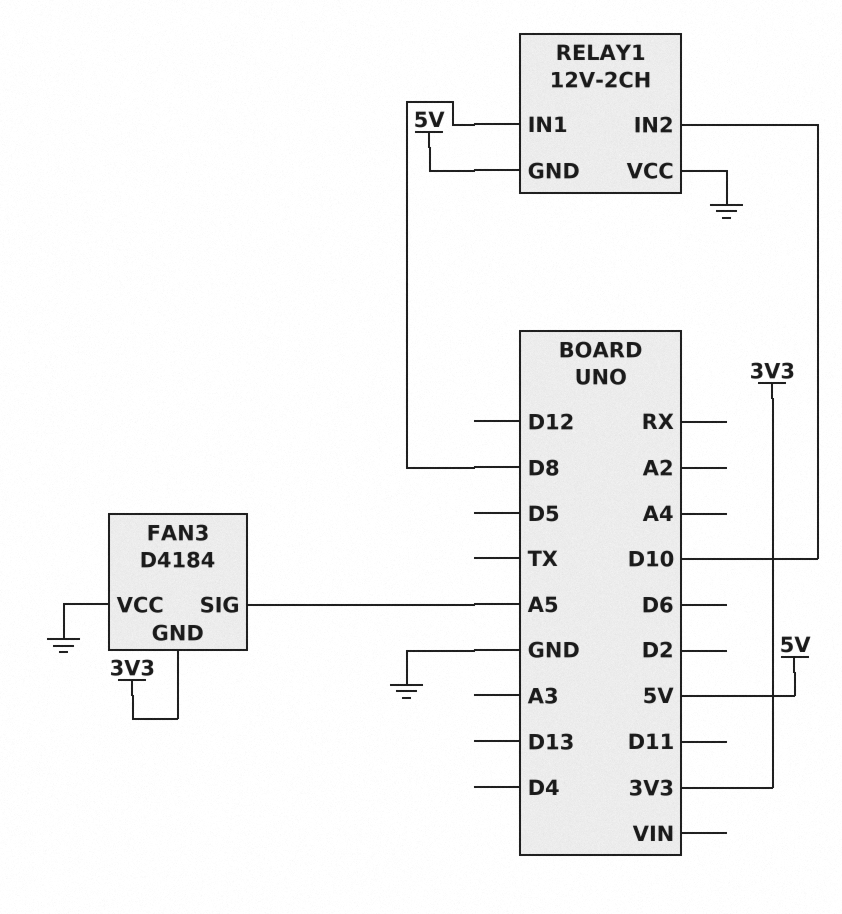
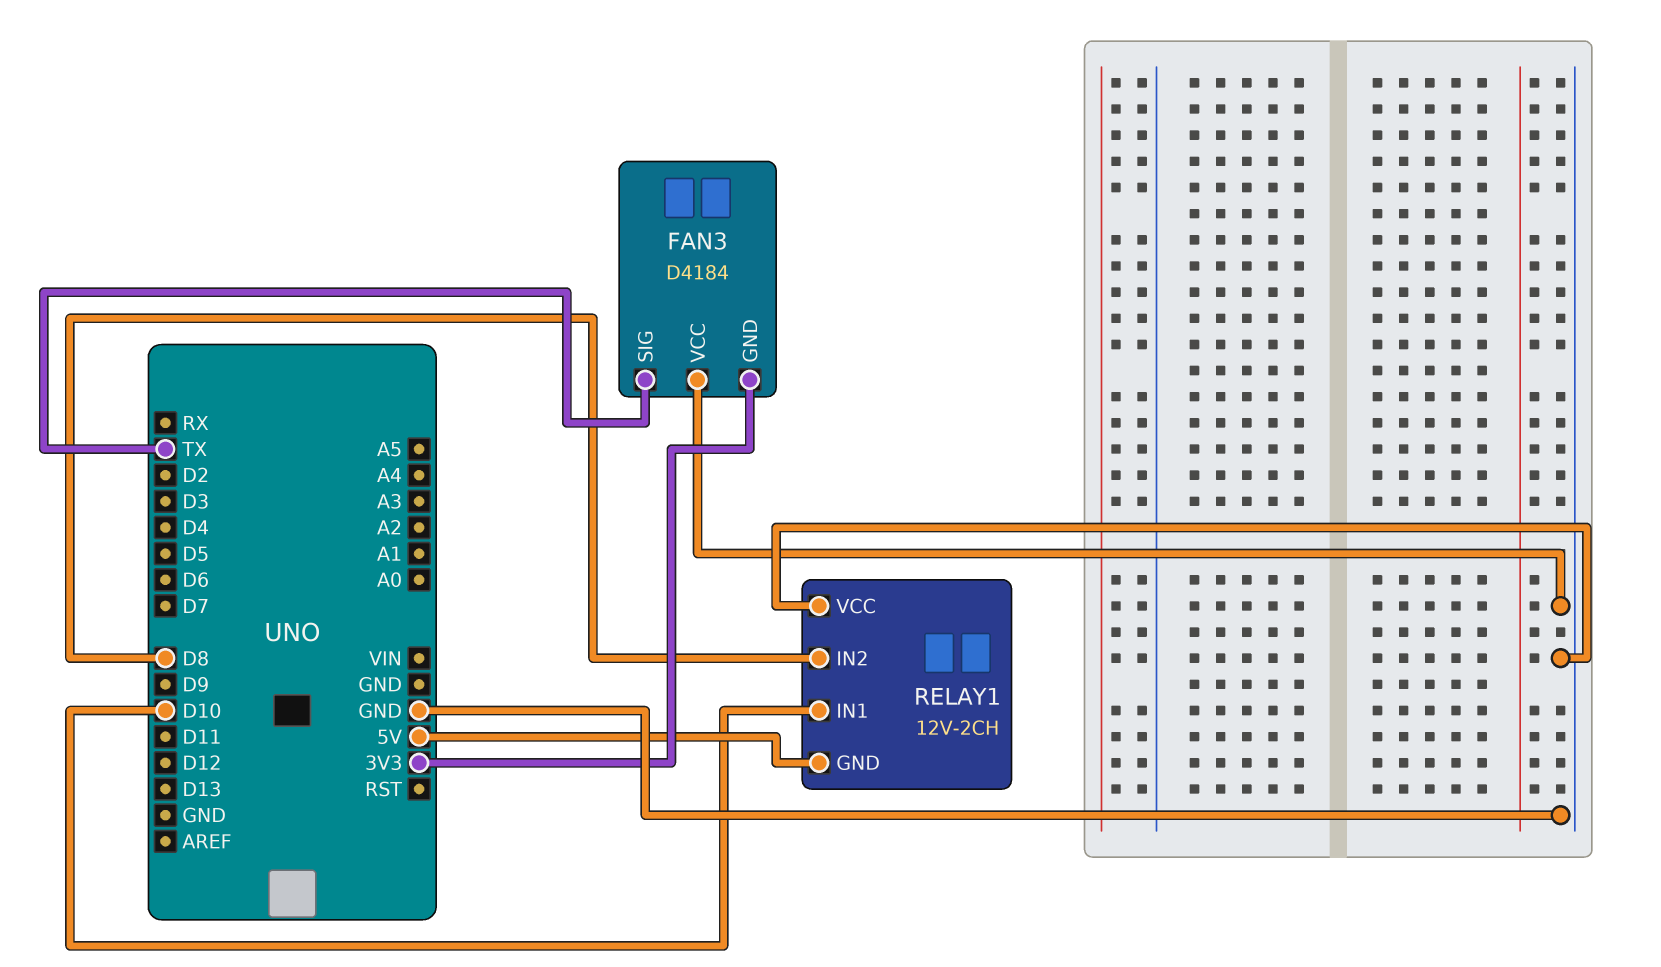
FAN3 pin SIG: A5 -> TX
RELAY1 pin IN1: D8 -> D10
RELAY1 pin IN2: D10 -> D8

